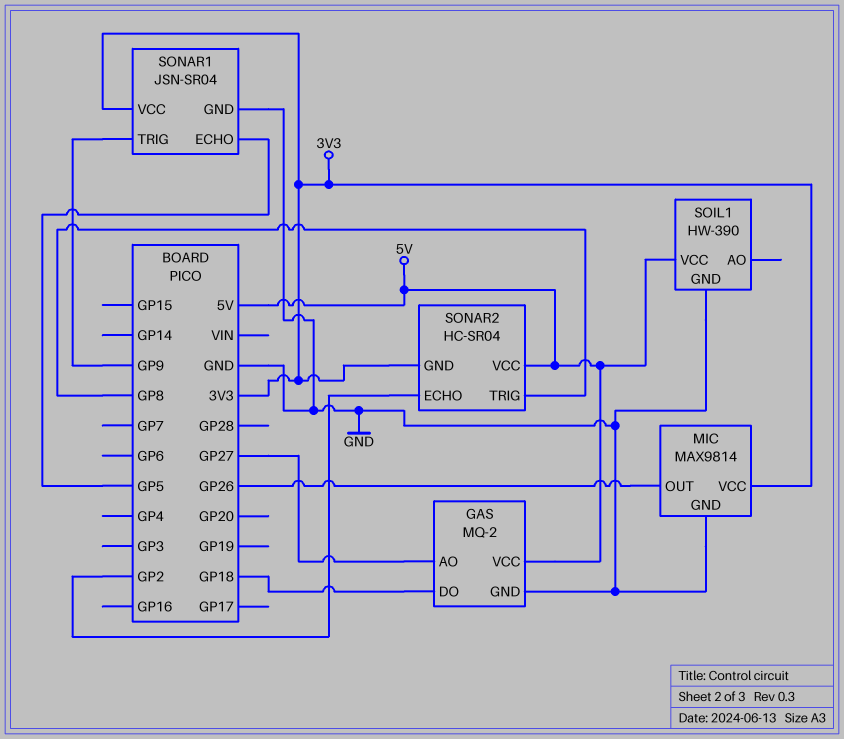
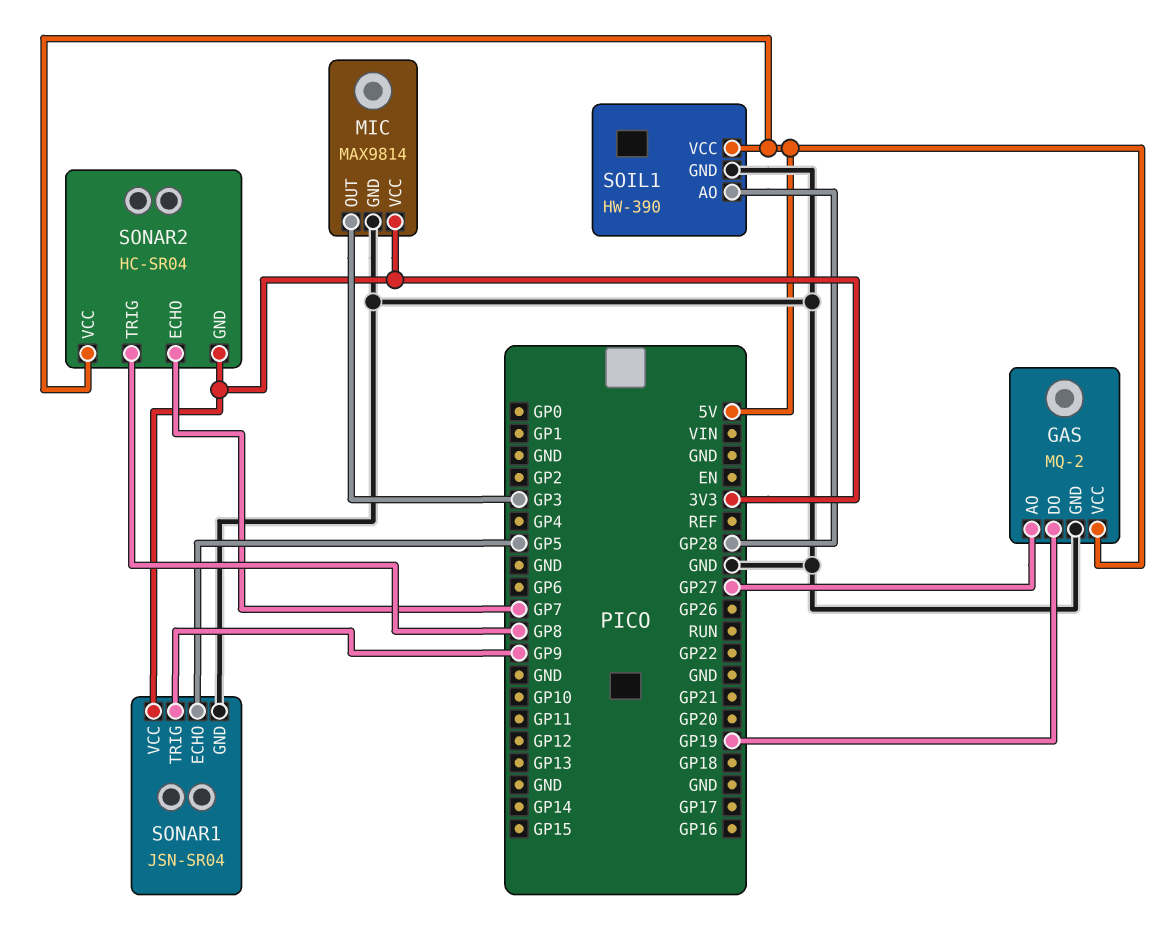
GAS pin DO: GP18 -> GP19
MIC pin OUT: GP26 -> GP3
SOIL1 pin AO: none -> GP28
SONAR2 pin ECHO: GP2 -> GP7

